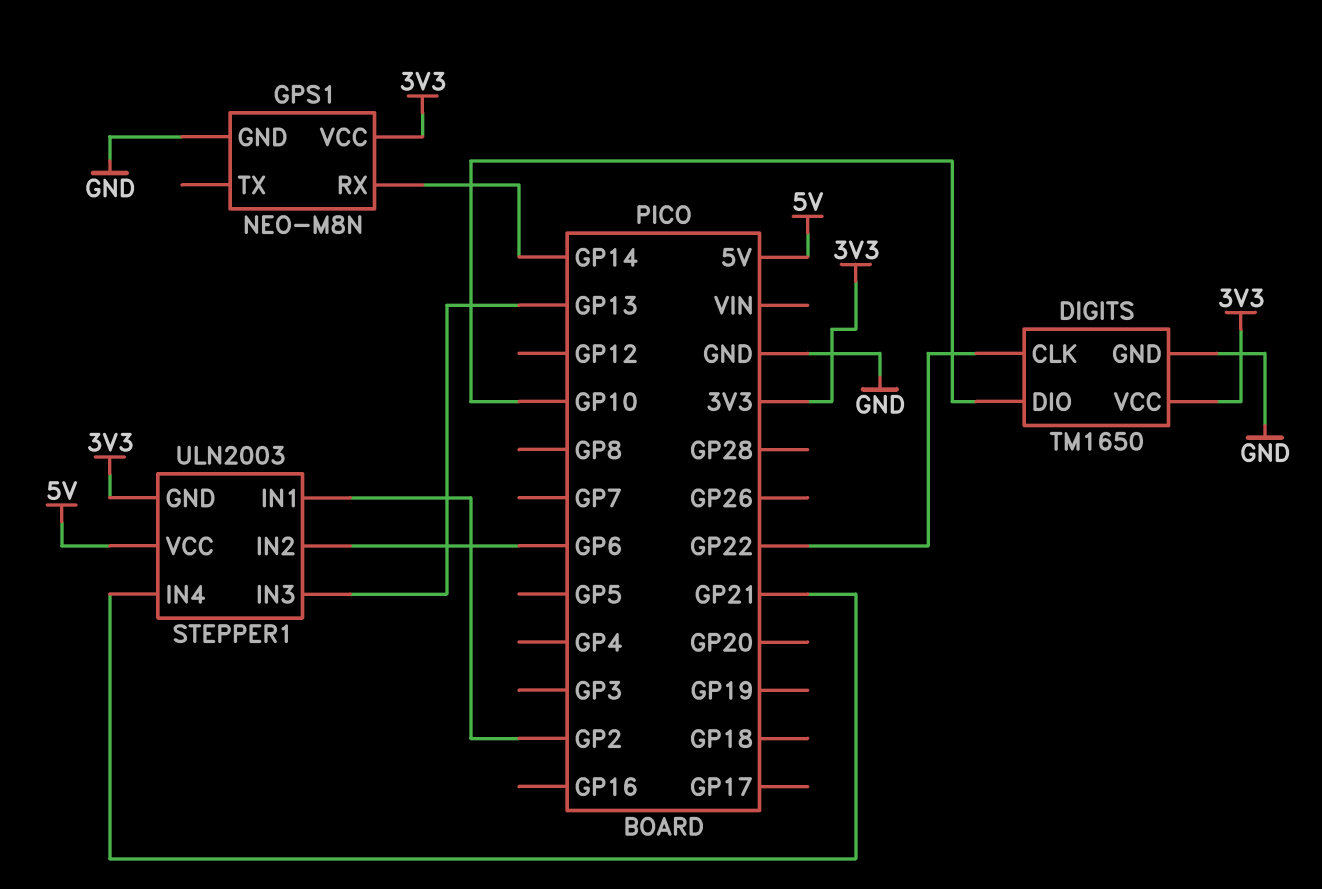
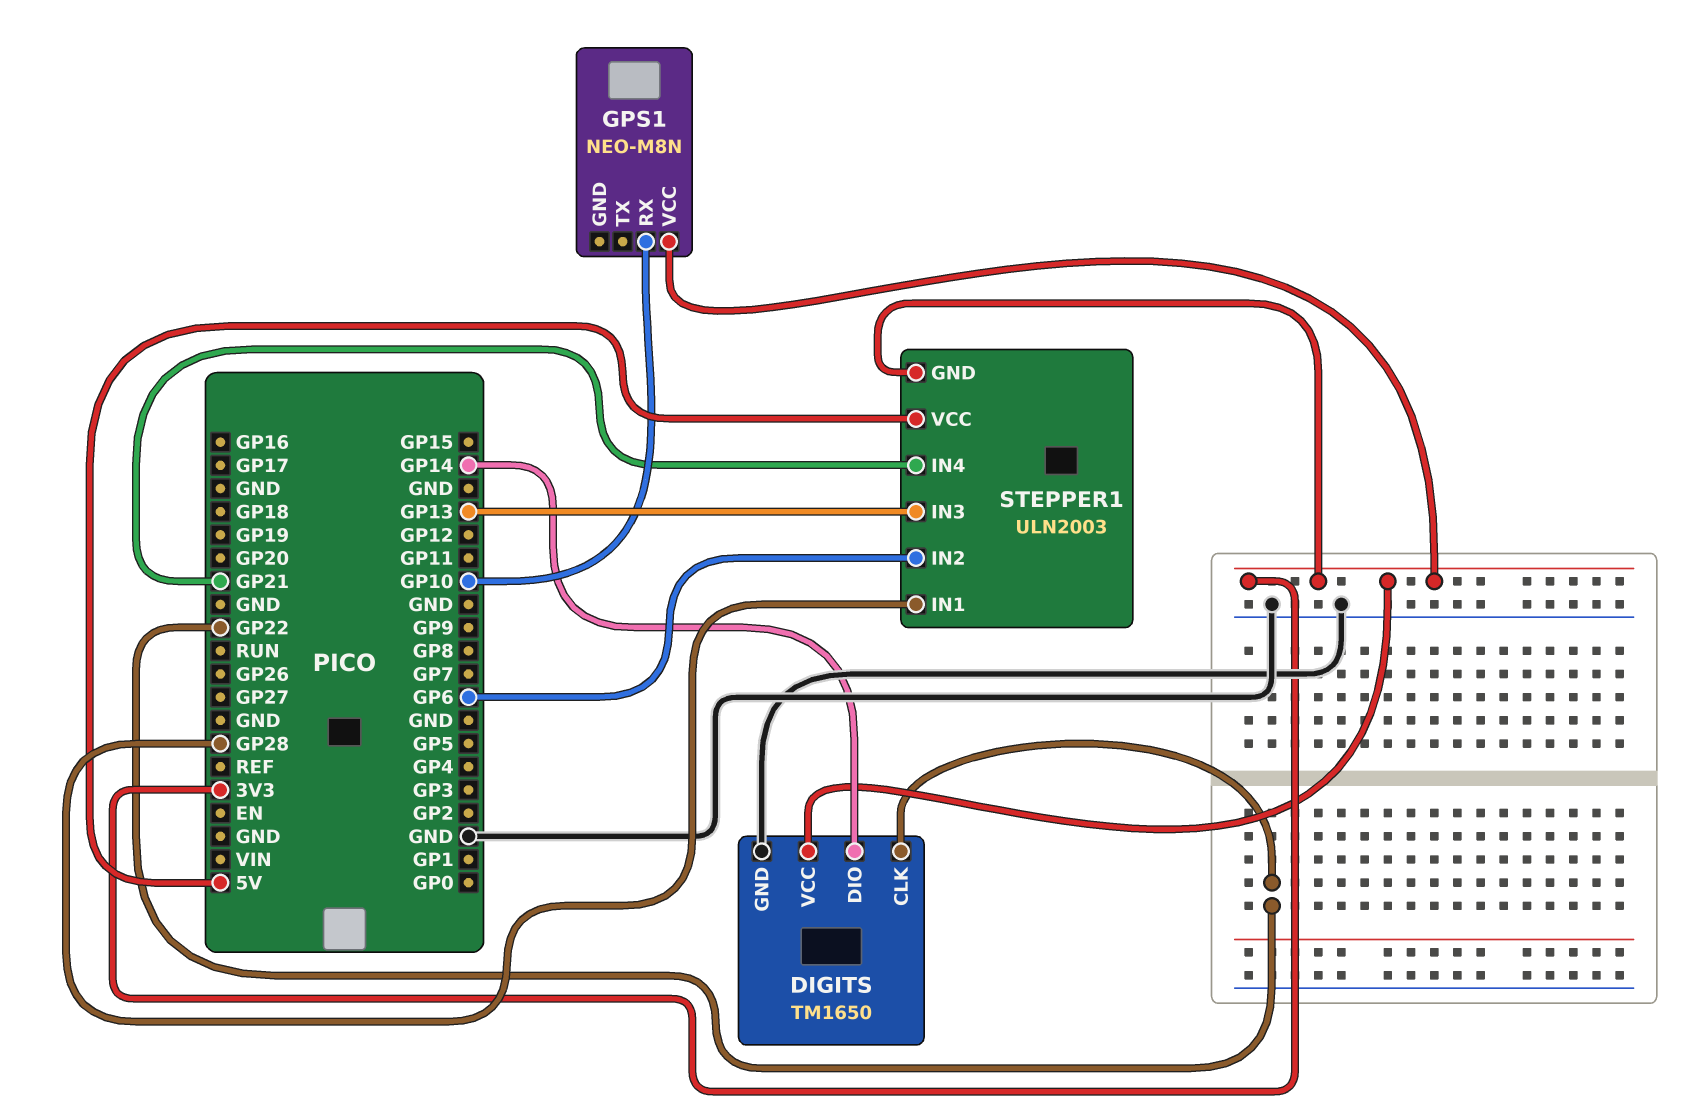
DIGITS pin DIO: GP10 -> GP14
GPS1 pin GND: GND -> none
GPS1 pin RX: GP14 -> GP10
STEPPER1 pin IN1: GP2 -> GP28

